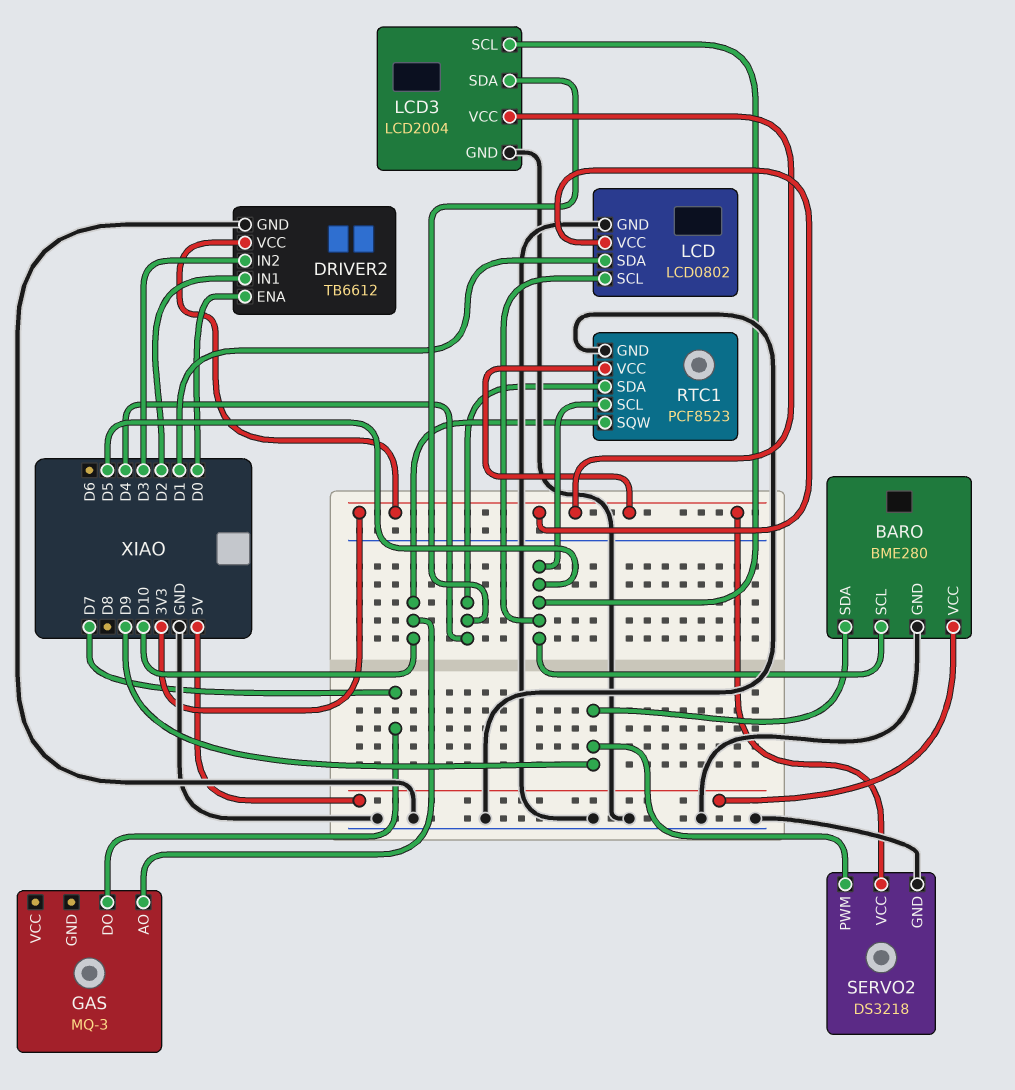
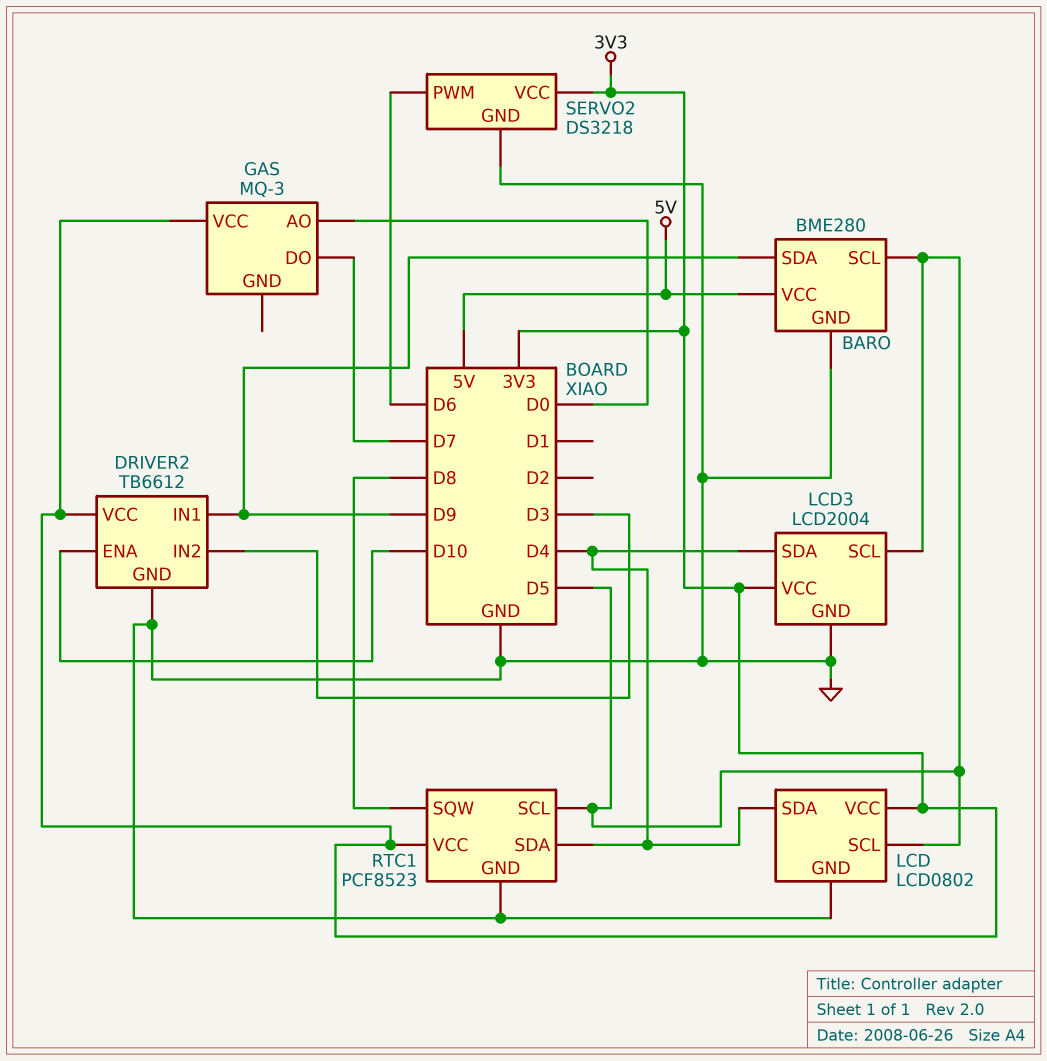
DRIVER2 pin ENA: D0 -> D10
DRIVER2 pin IN1: D2 -> D9
GAS pin AO: D10 -> D0
GAS pin VCC: none -> 3V3
LCD pin SDA: D1 -> D4
RTC1 pin SQW: D10 -> D8
SERVO2 pin PWM: D9 -> D6

